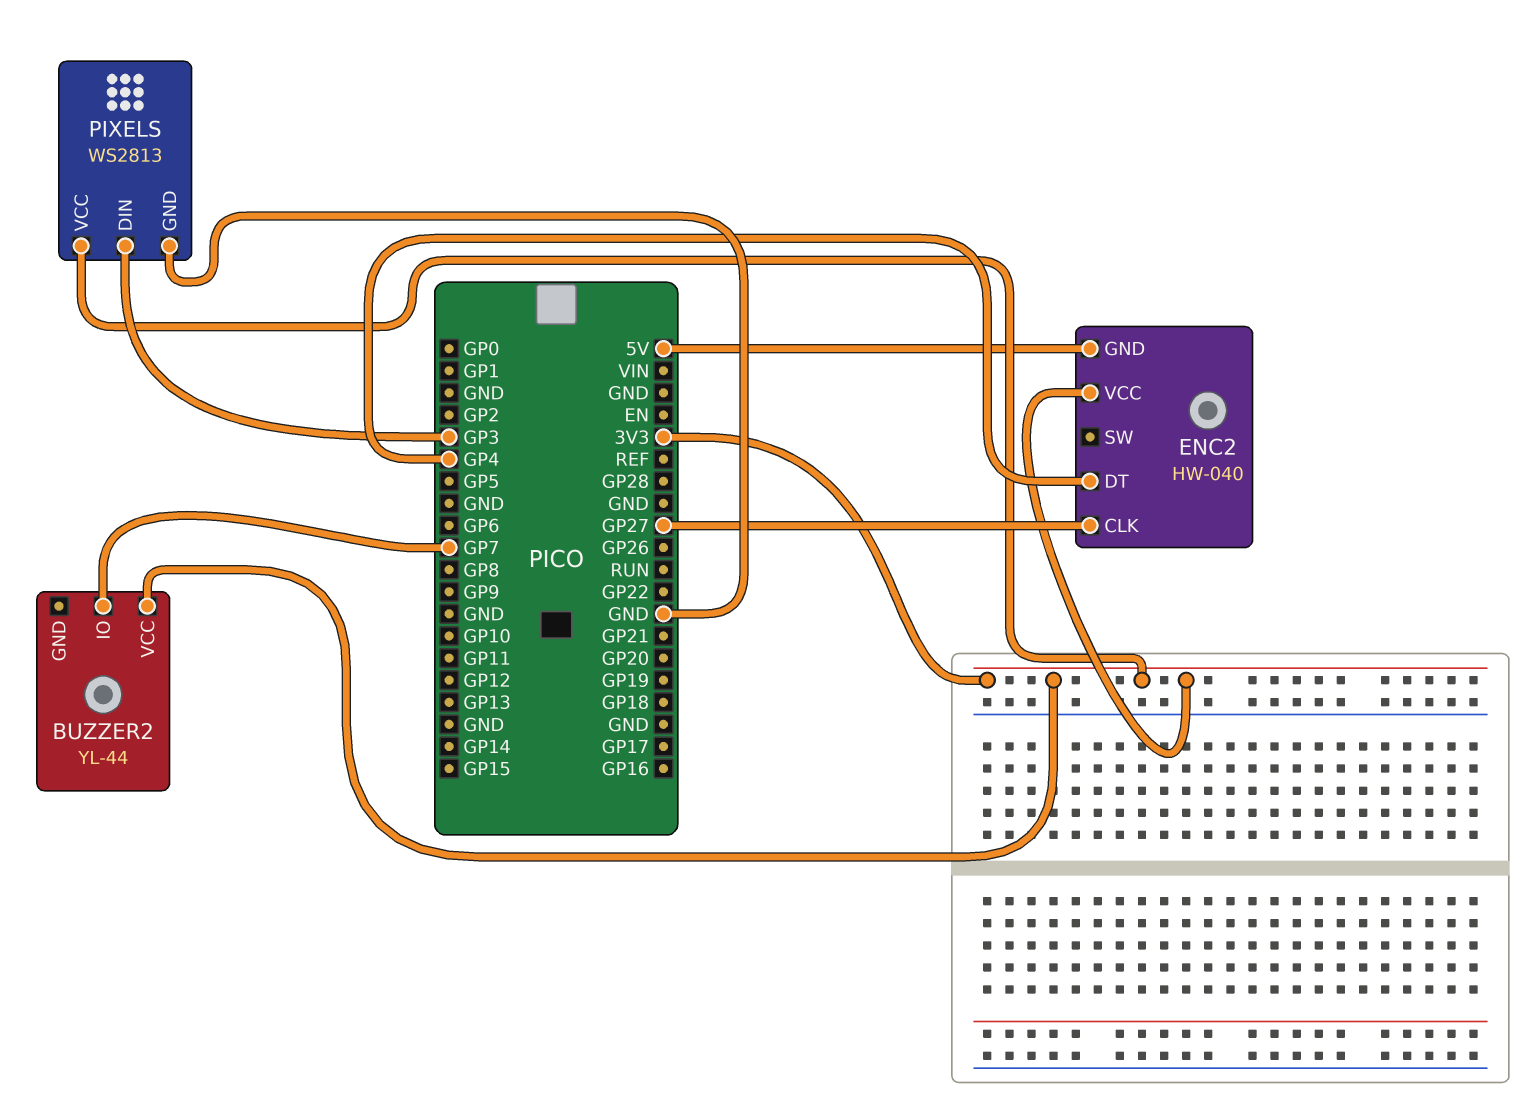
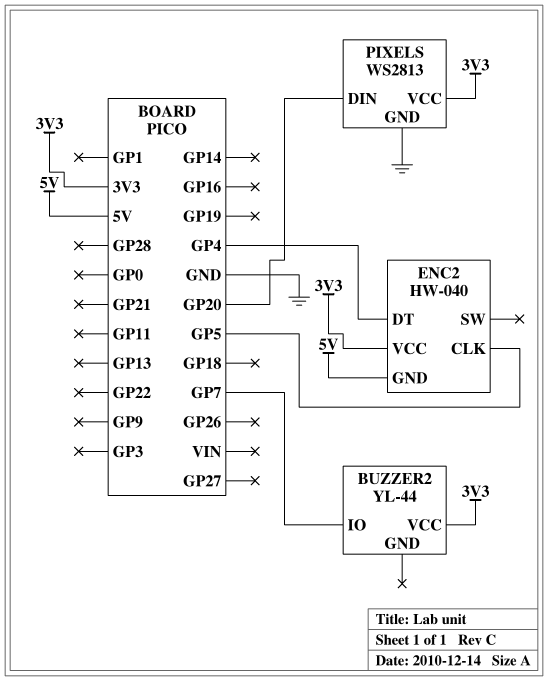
ENC2 pin CLK: GP27 -> GP5
PIXELS pin DIN: GP3 -> GP20

